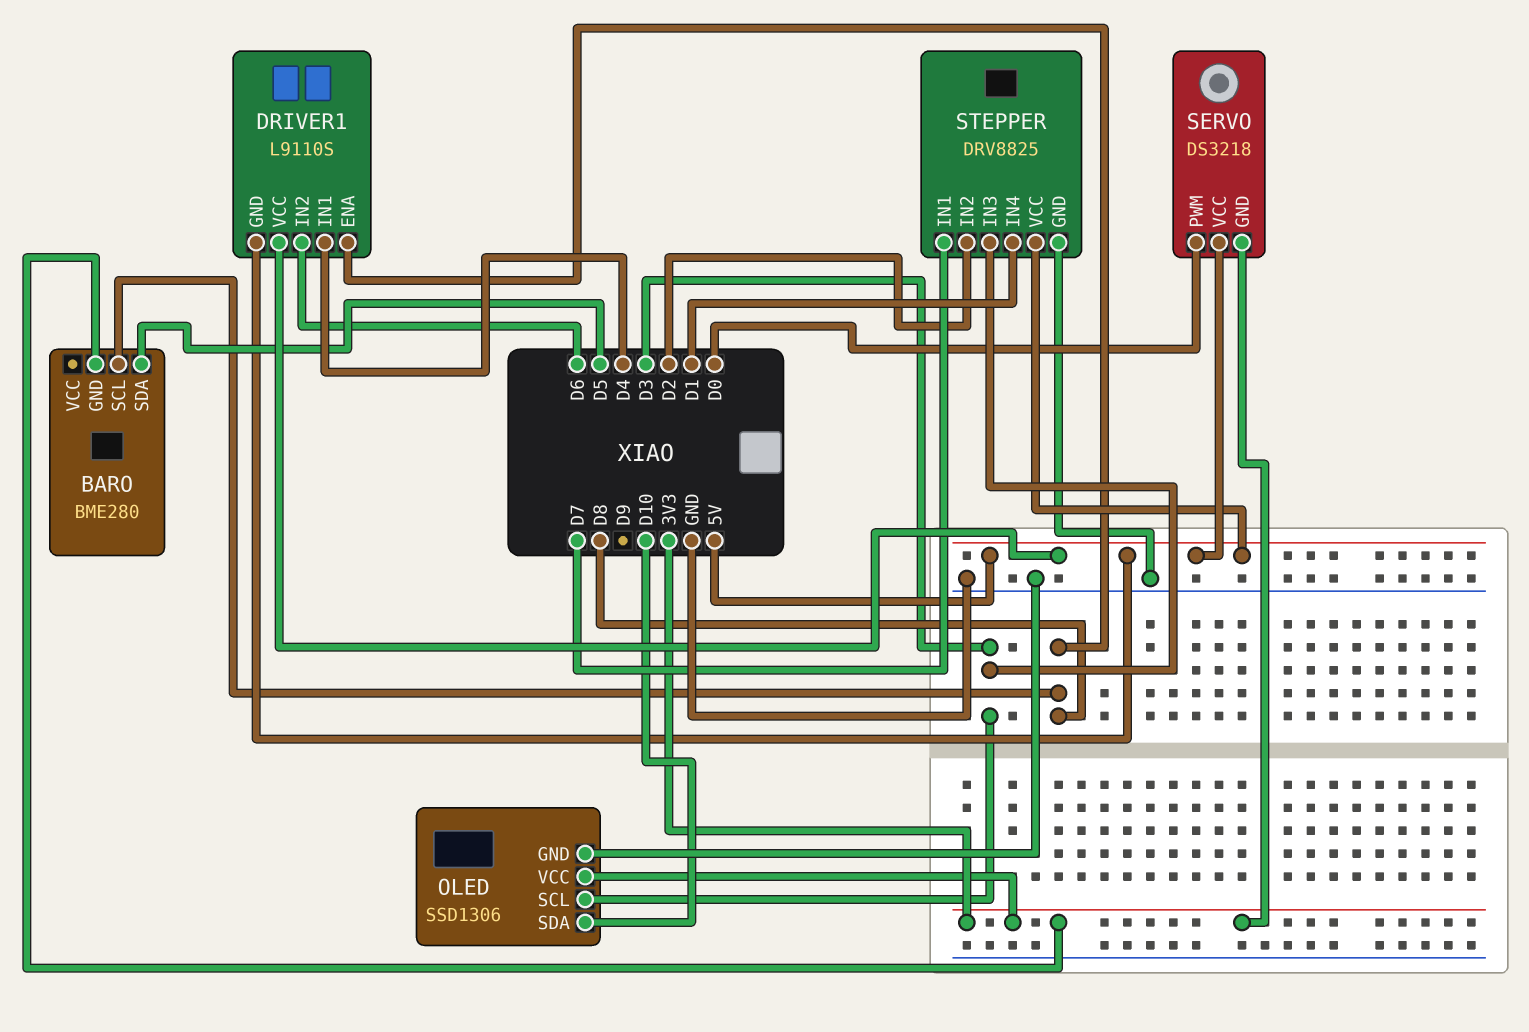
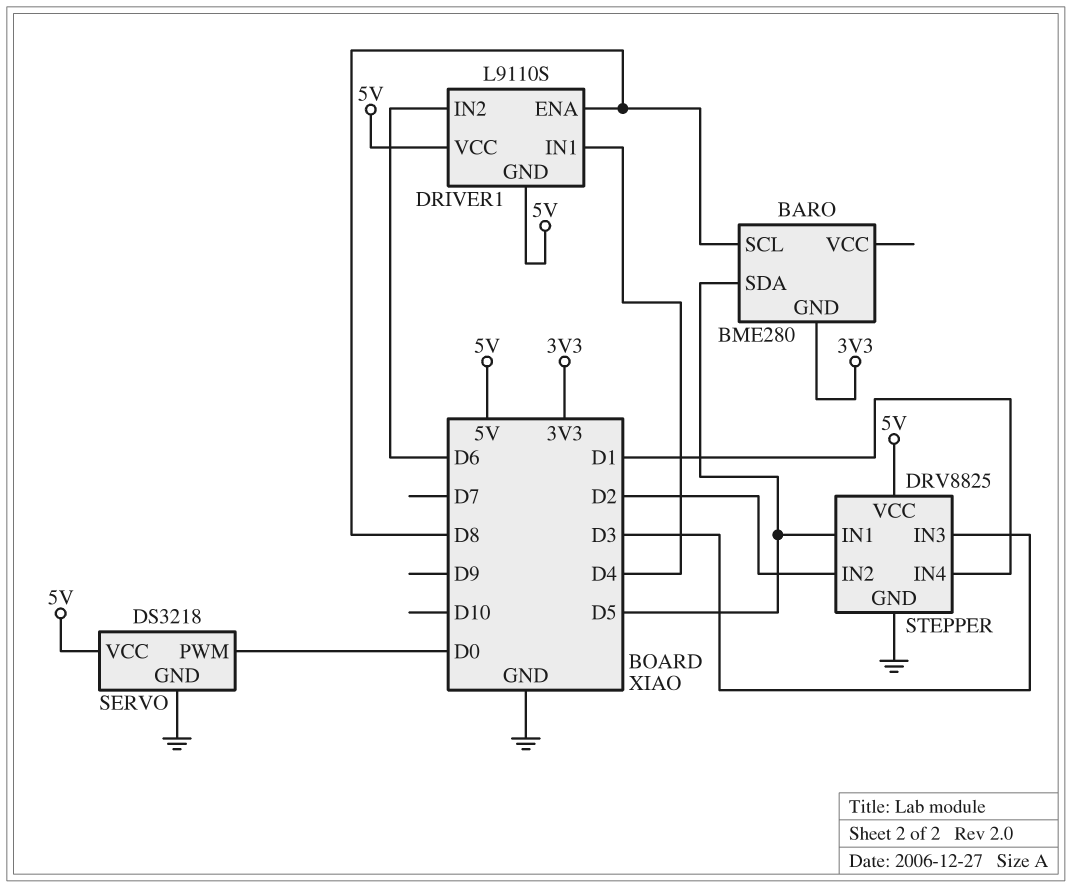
OLED: SSD1306 -> none
OLED pin GND: GND -> none
OLED pin SCL: D3 -> none
OLED pin SDA: D10 -> none
OLED pin VCC: 3V3 -> none
SERVO pin GND: 3V3 -> GND
STEPPER pin IN1: D7 -> D5

